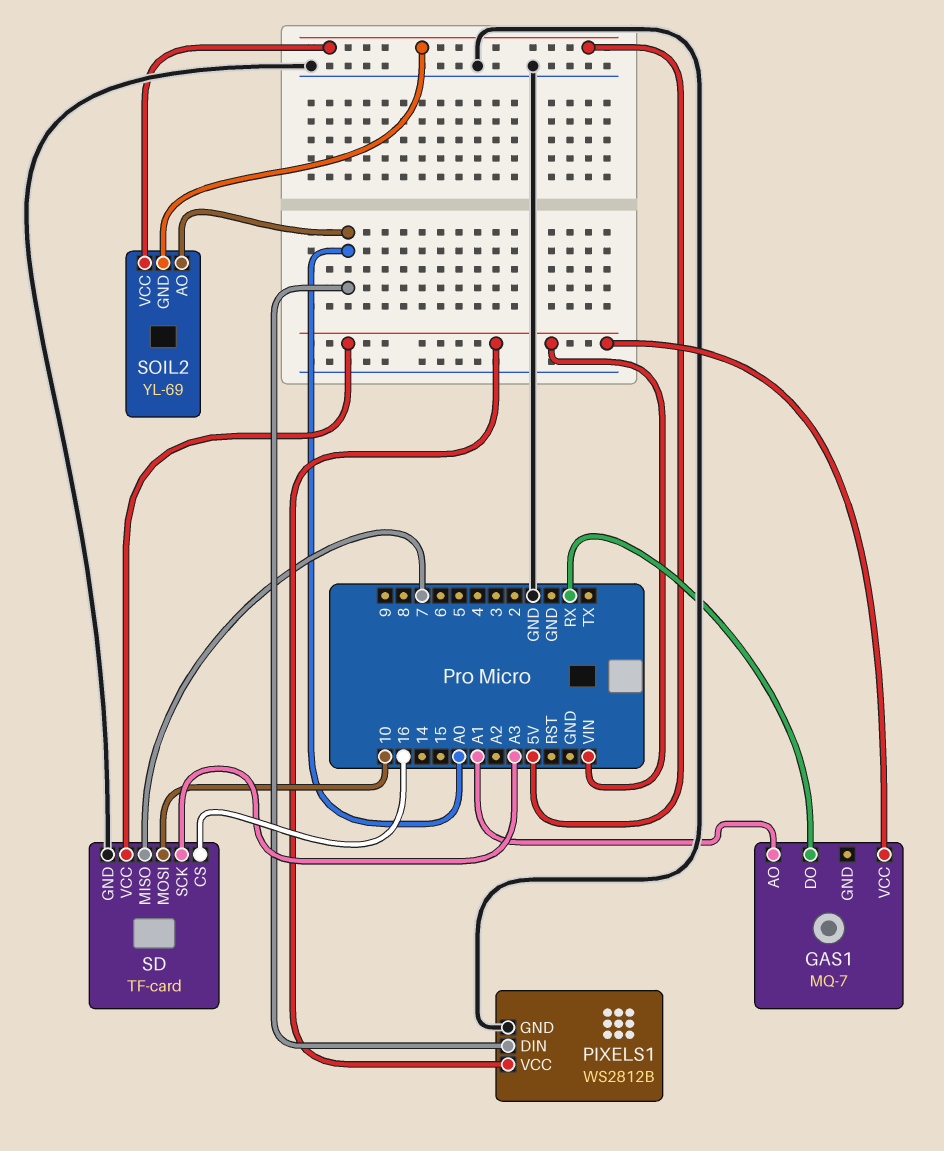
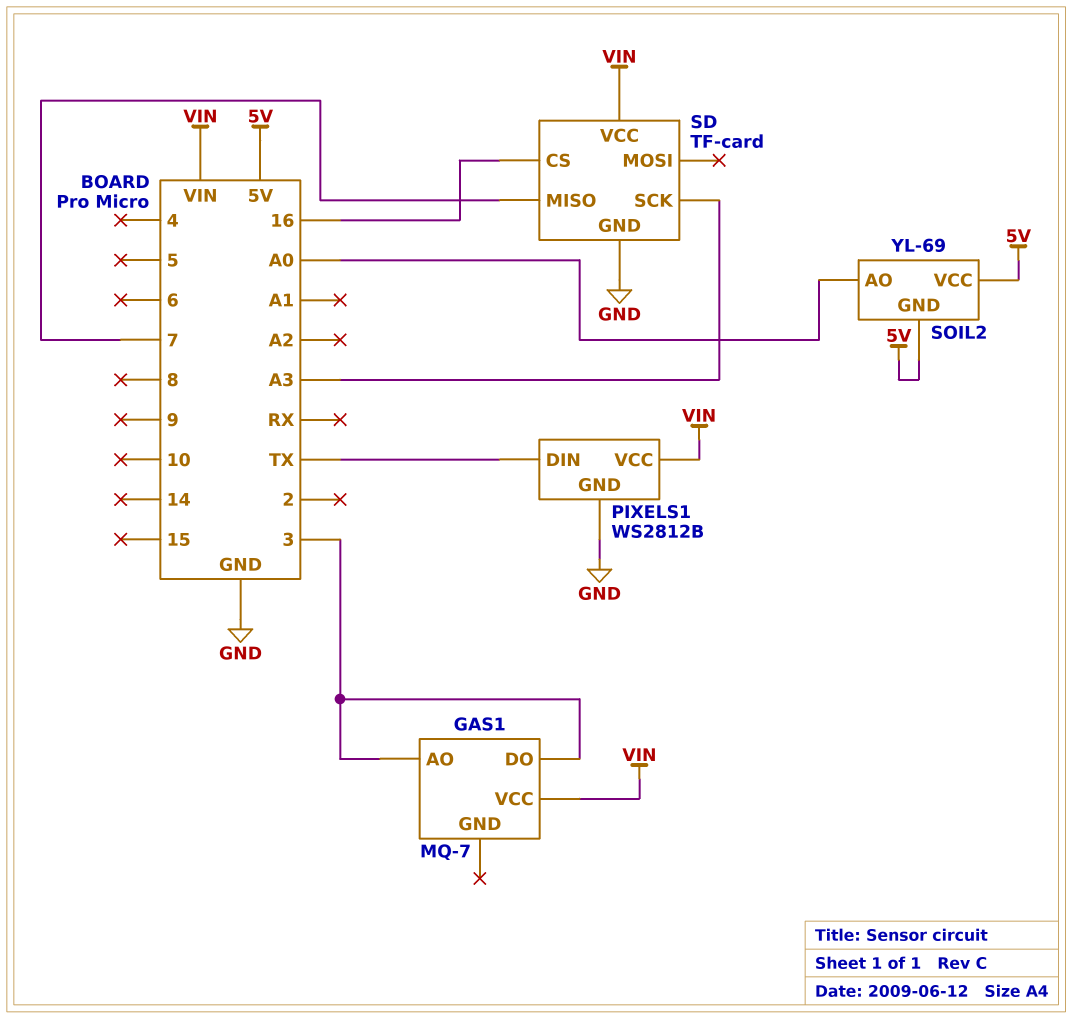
GAS1 pin AO: A1 -> 3
GAS1 pin DO: RX -> 3
PIXELS1 pin DIN: A0 -> TX
SD pin MOSI: 10 -> none

